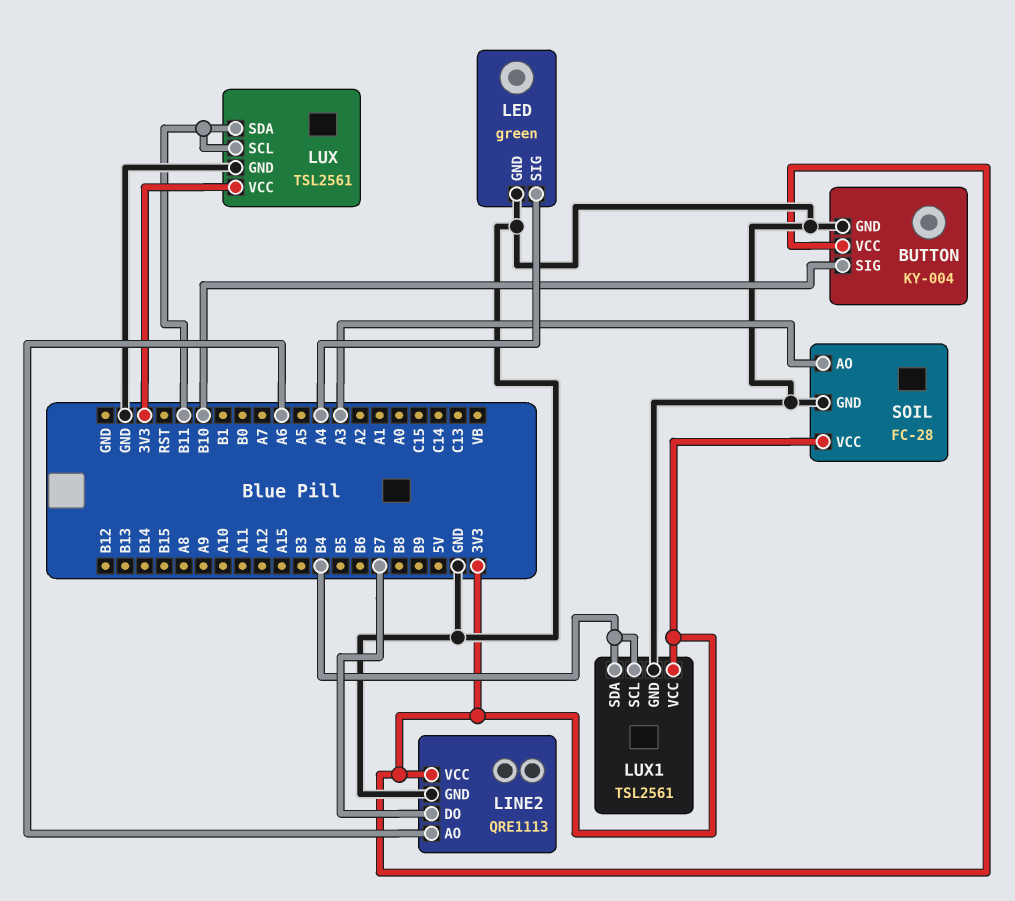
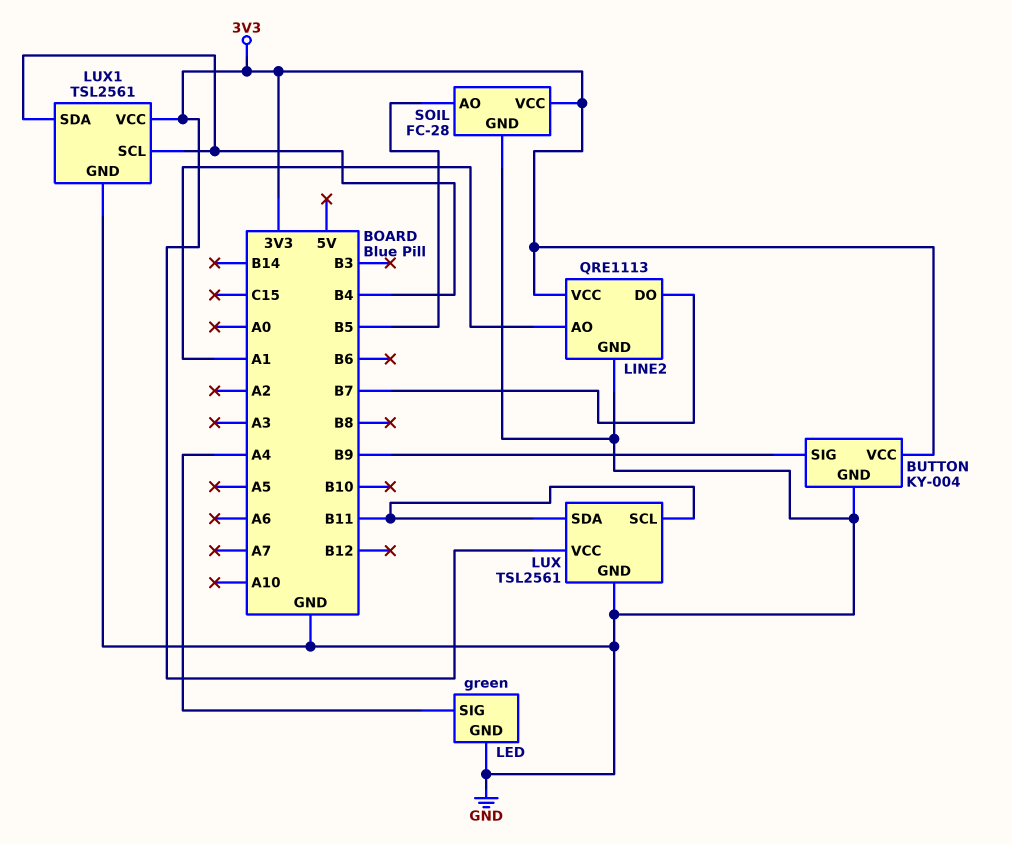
BUTTON pin SIG: B10 -> B9
LINE2 pin AO: A6 -> A1
SOIL pin AO: A3 -> B5

